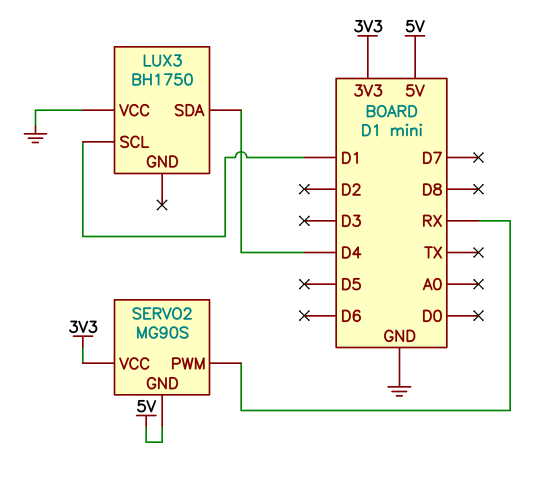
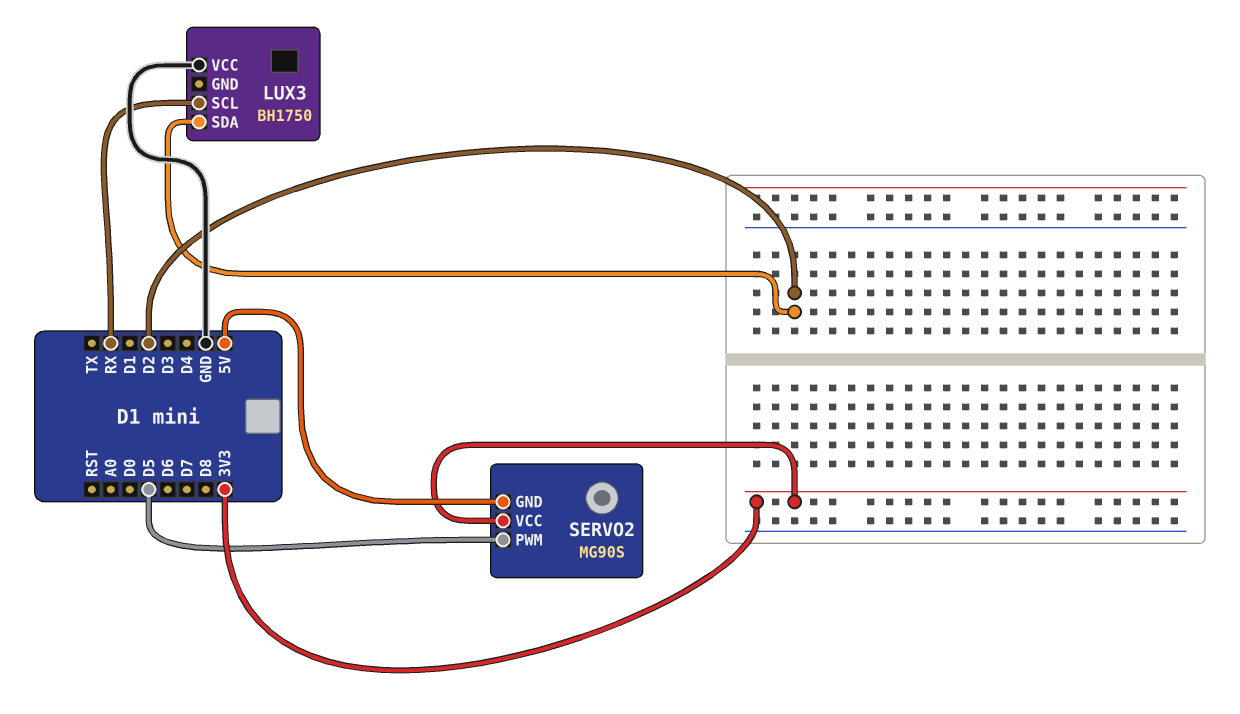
LUX3 pin SCL: D1 -> RX
LUX3 pin SDA: D4 -> D2
SERVO2 pin PWM: RX -> D5

